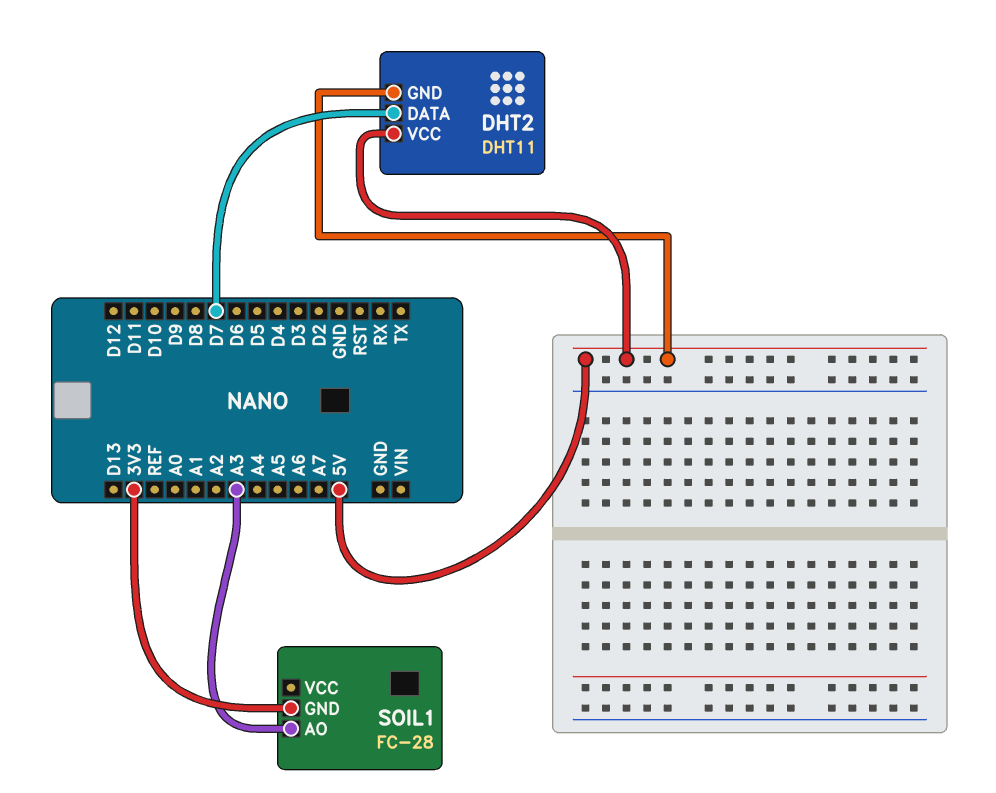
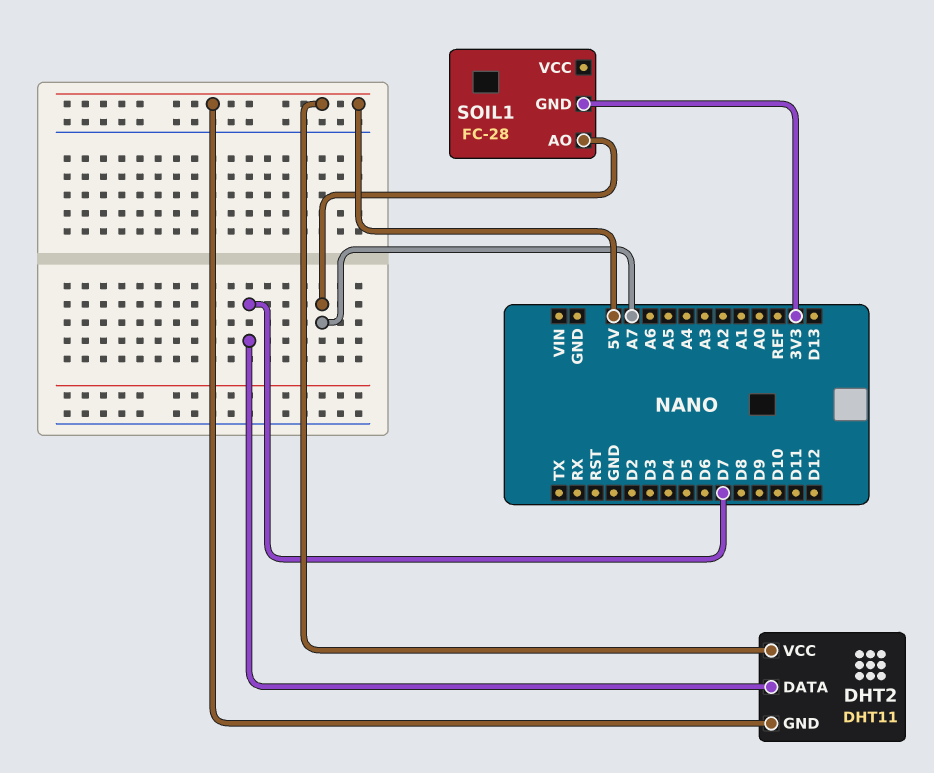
SOIL1 pin AO: A3 -> A7

